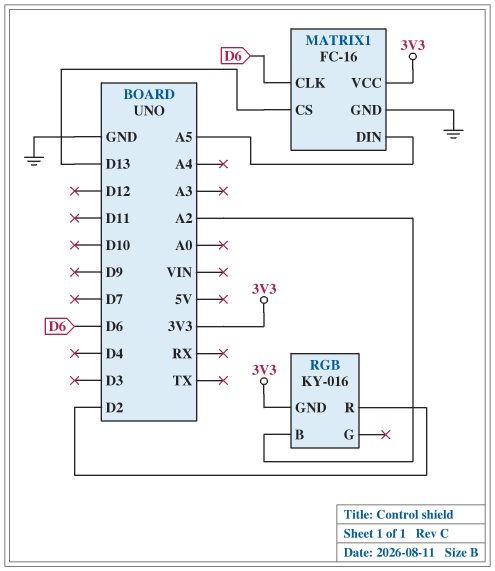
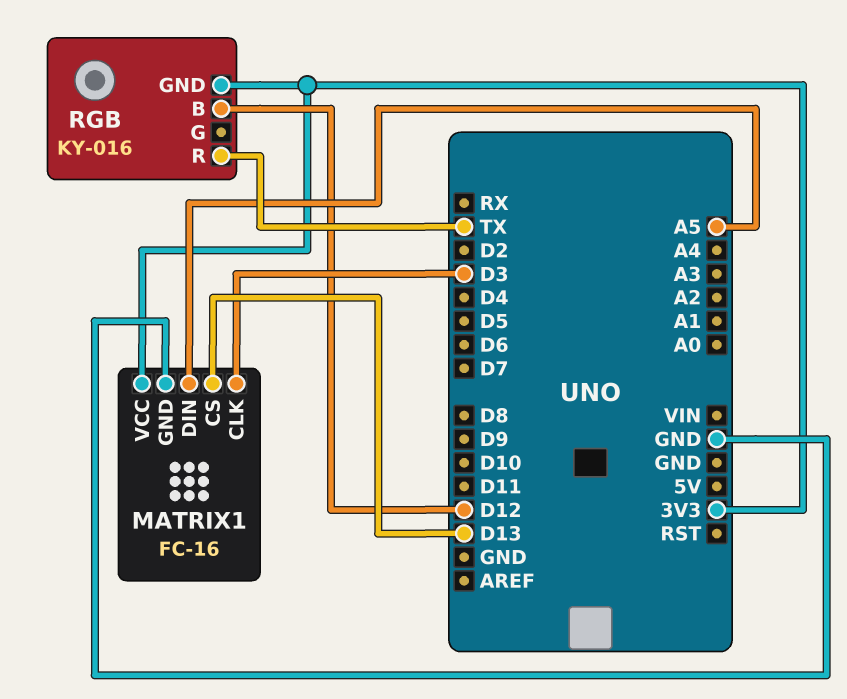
MATRIX1 pin CLK: D6 -> D3
RGB pin B: A2 -> D12
RGB pin R: D2 -> TX

